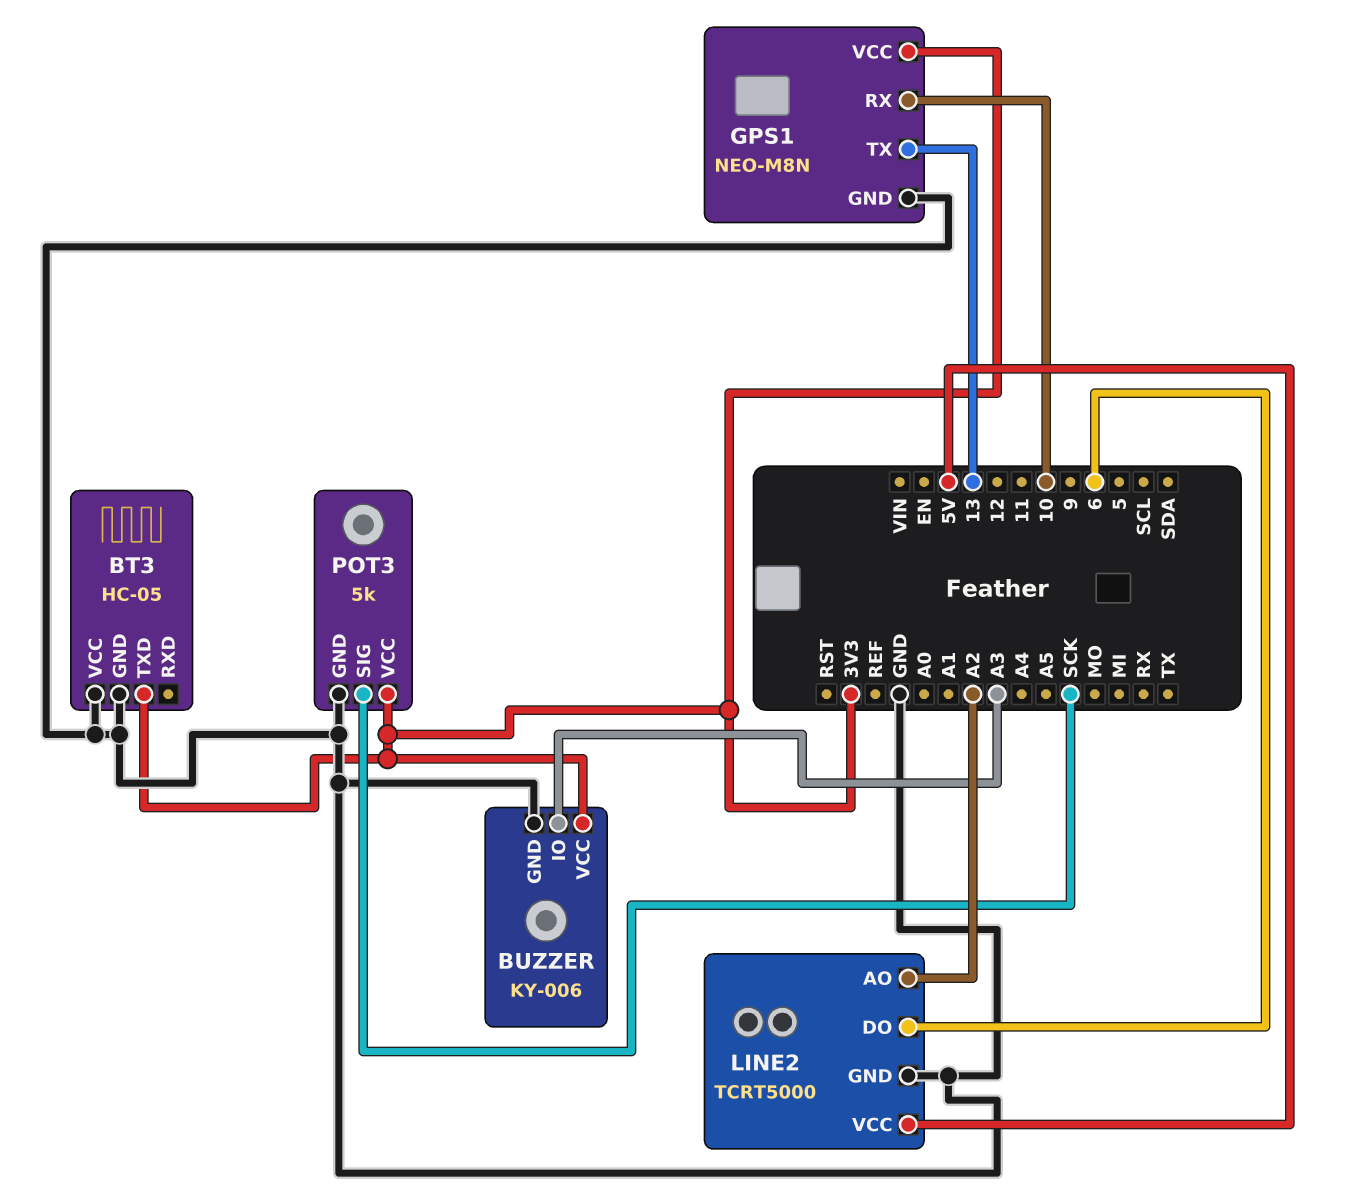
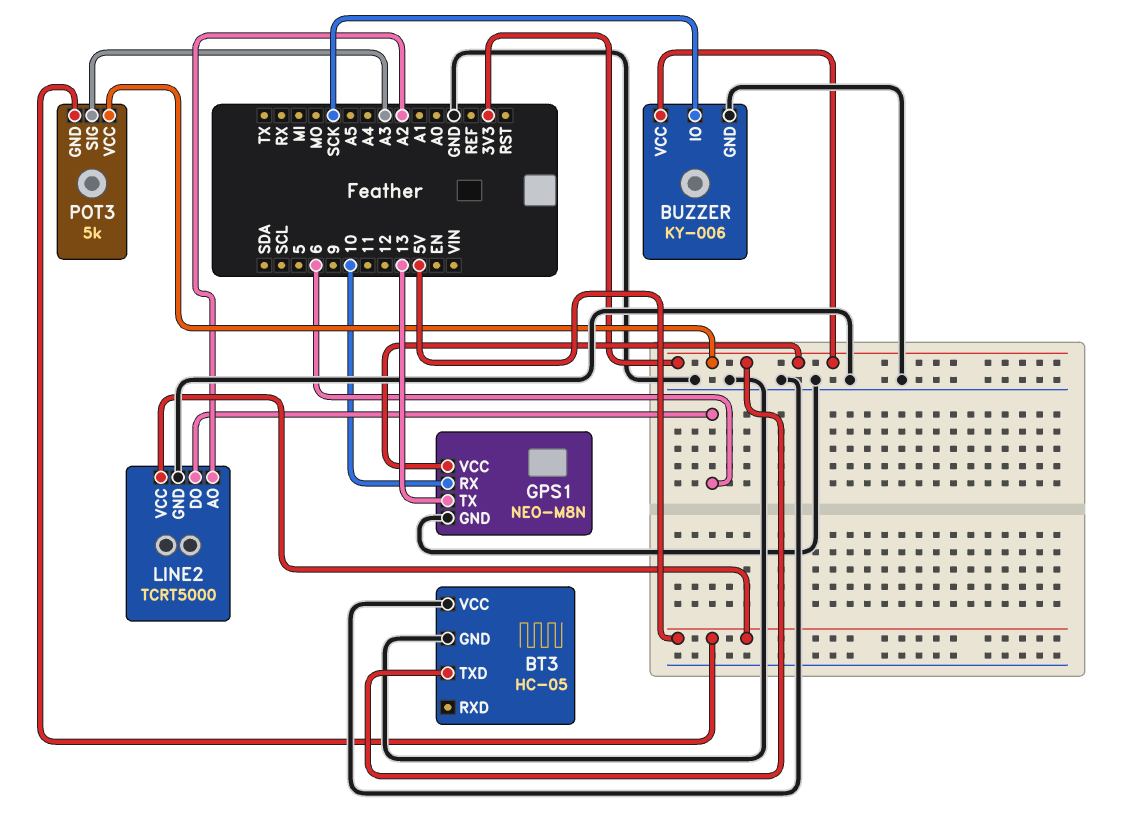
BUZZER pin IO: A3 -> SCK
POT3 pin GND: GND -> 5V
POT3 pin SIG: SCK -> A3

